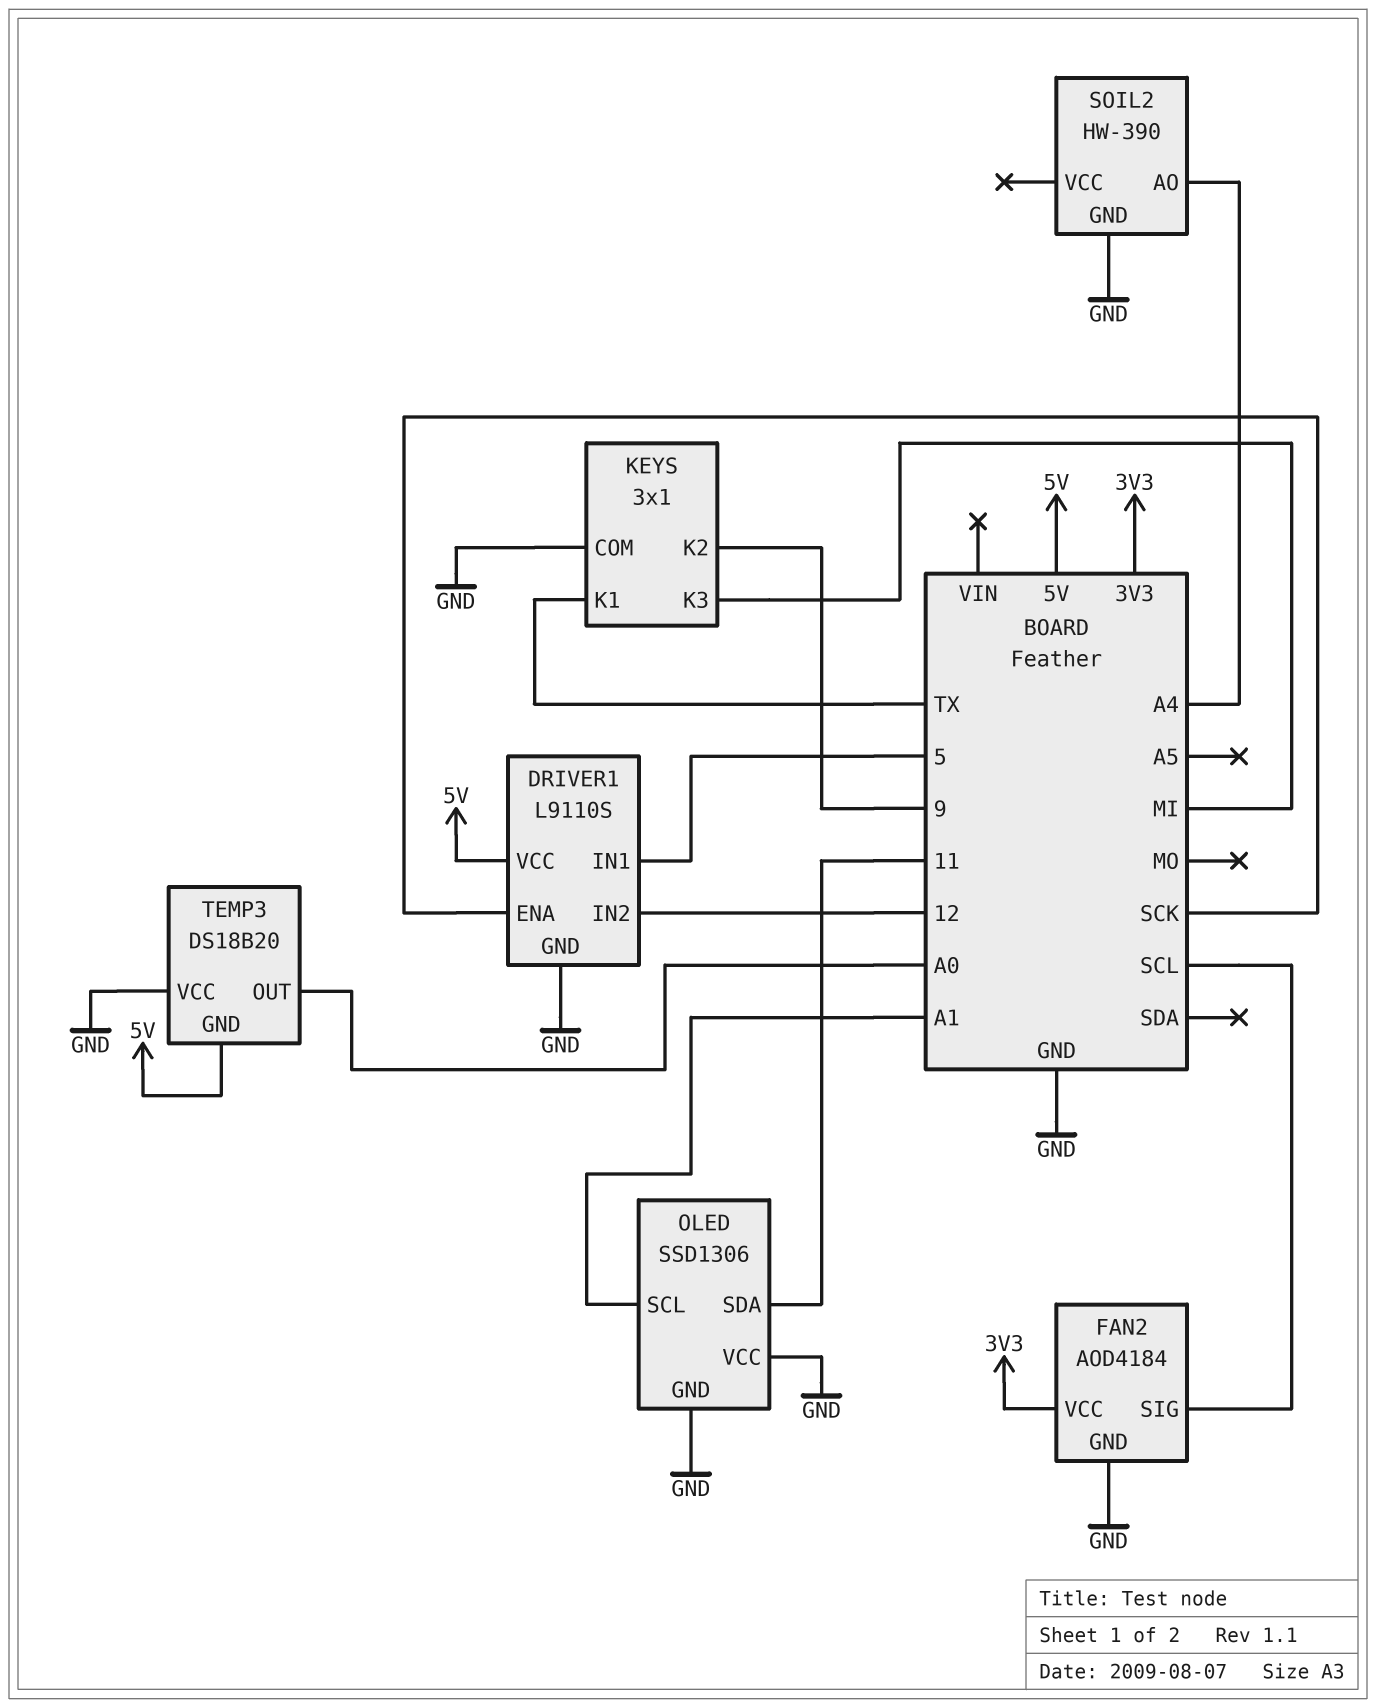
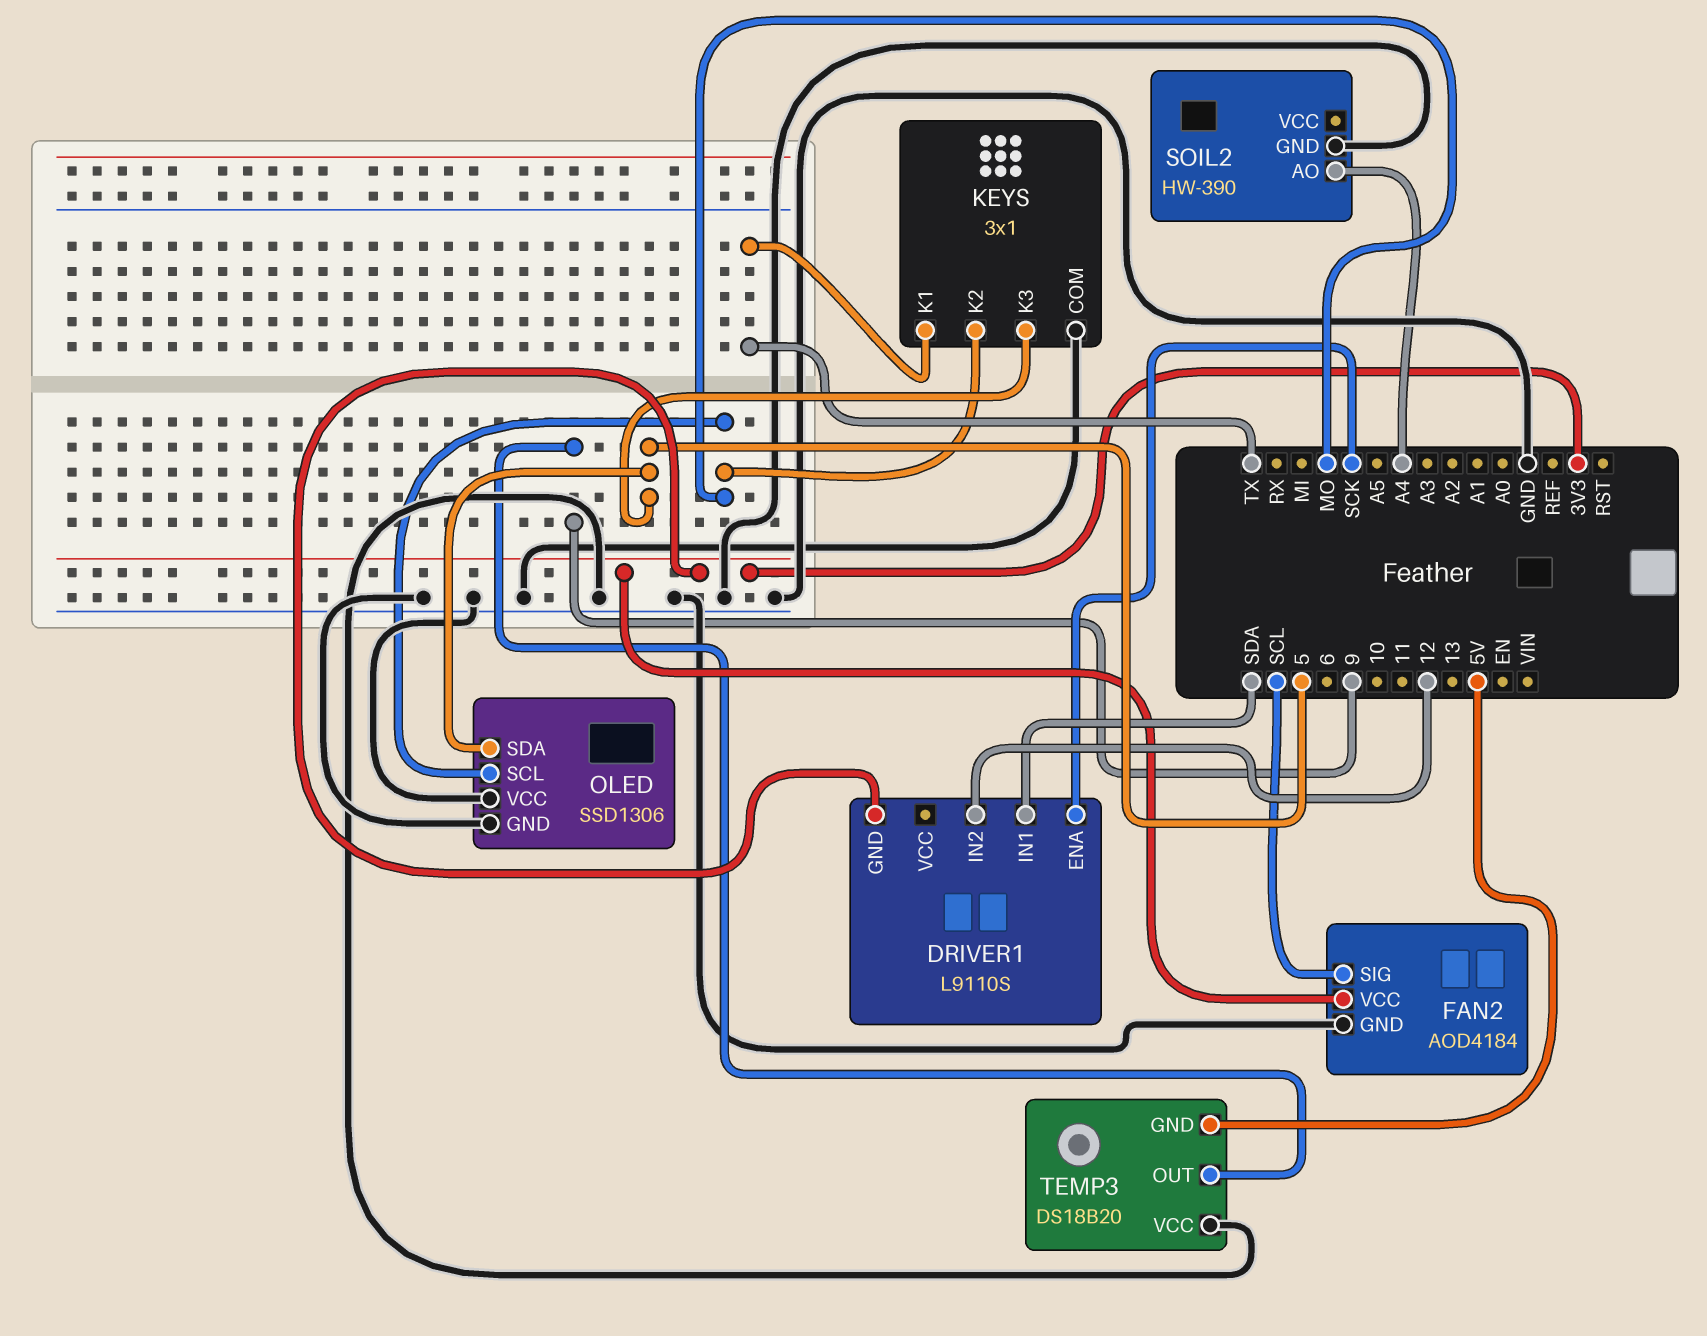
DRIVER1 pin GND: GND -> 3V3
DRIVER1 pin IN1: 5 -> SDA
DRIVER1 pin VCC: 5V -> none
KEYS pin K2: 9 -> MO
KEYS pin K3: MI -> 5
OLED pin SCL: A1 -> MO
OLED pin SDA: 11 -> 5
TEMP3 pin OUT: A0 -> 9

